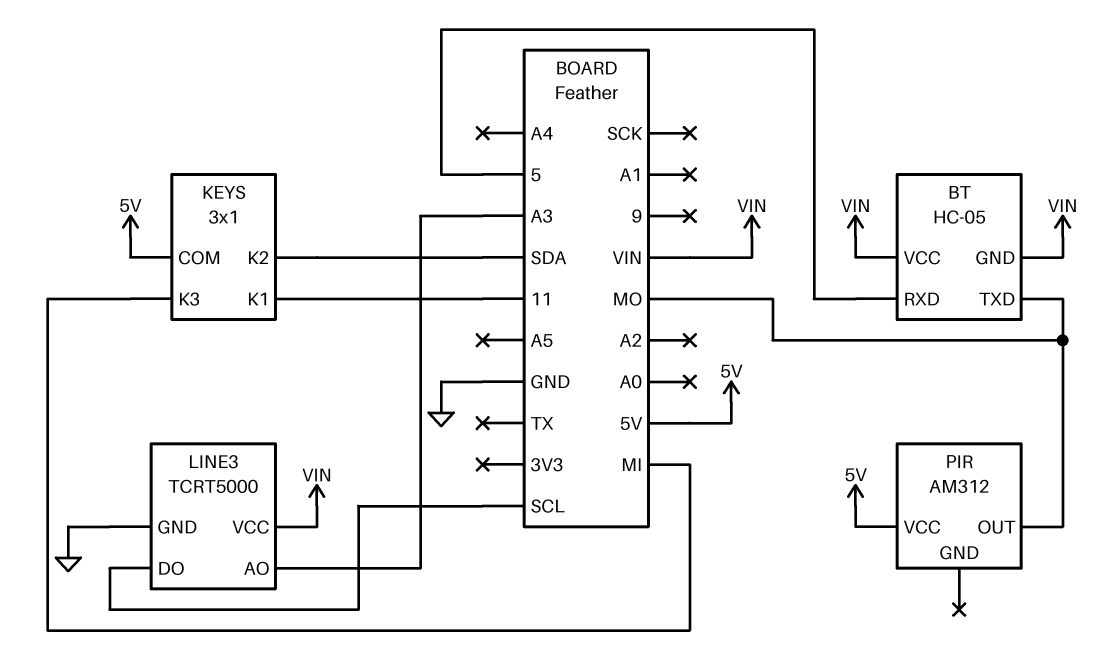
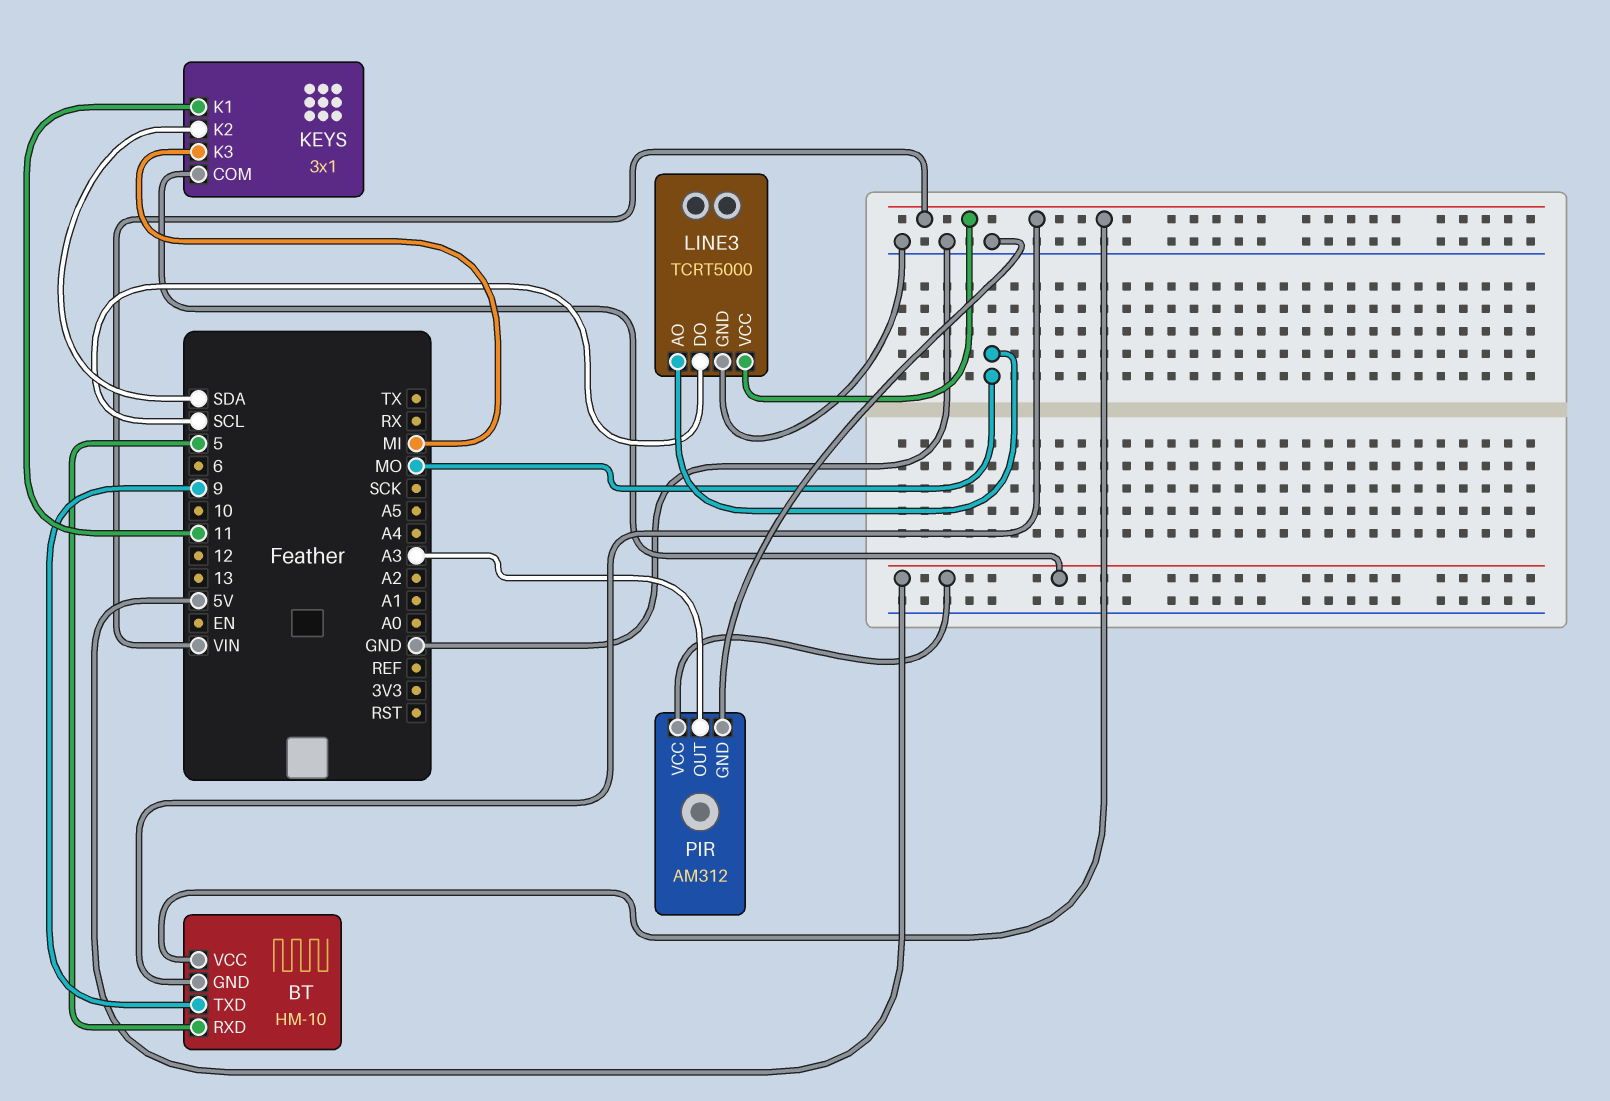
BT: HC-05 -> HM-10
BT pin TXD: MO -> 9
LINE3 pin AO: A3 -> MO
PIR pin GND: none -> GND
PIR pin OUT: MO -> A3

